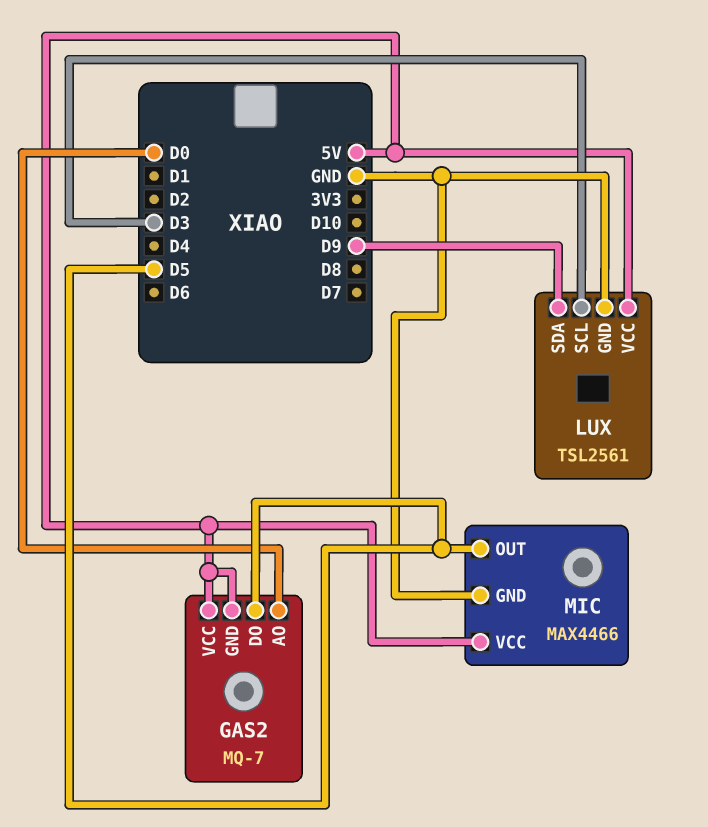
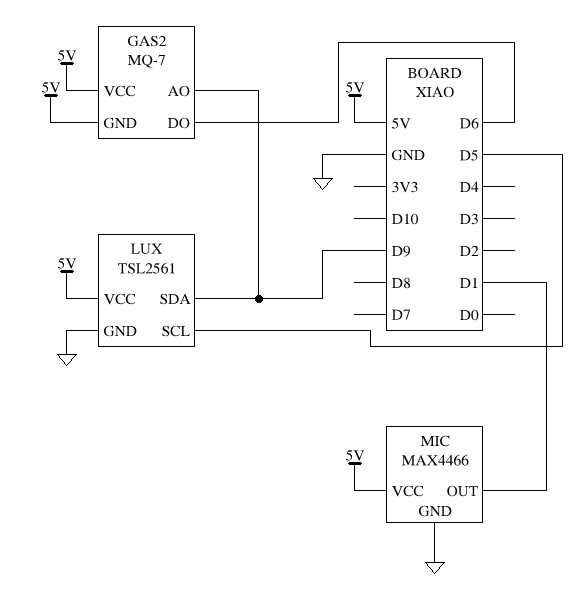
GAS2 pin AO: D0 -> D9
GAS2 pin DO: D5 -> D6
LUX pin SCL: D3 -> D5
MIC pin OUT: D5 -> D1

